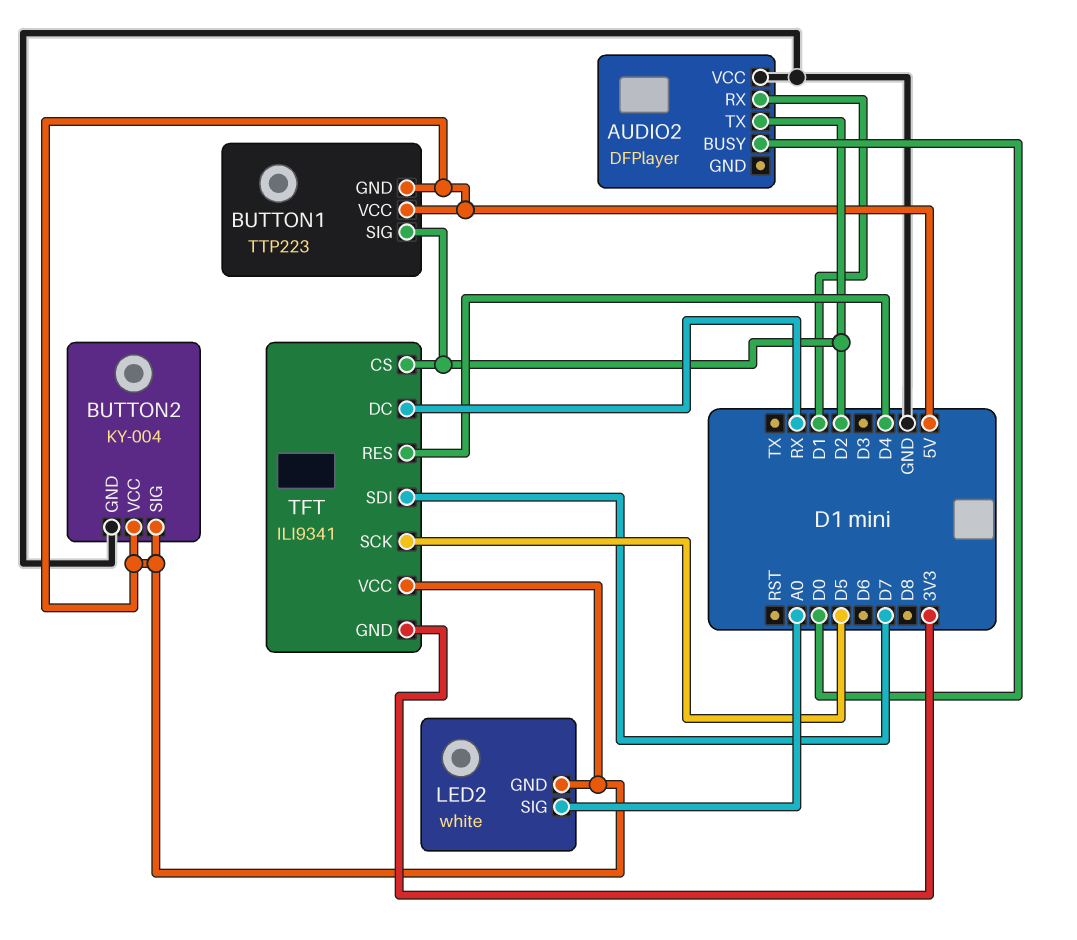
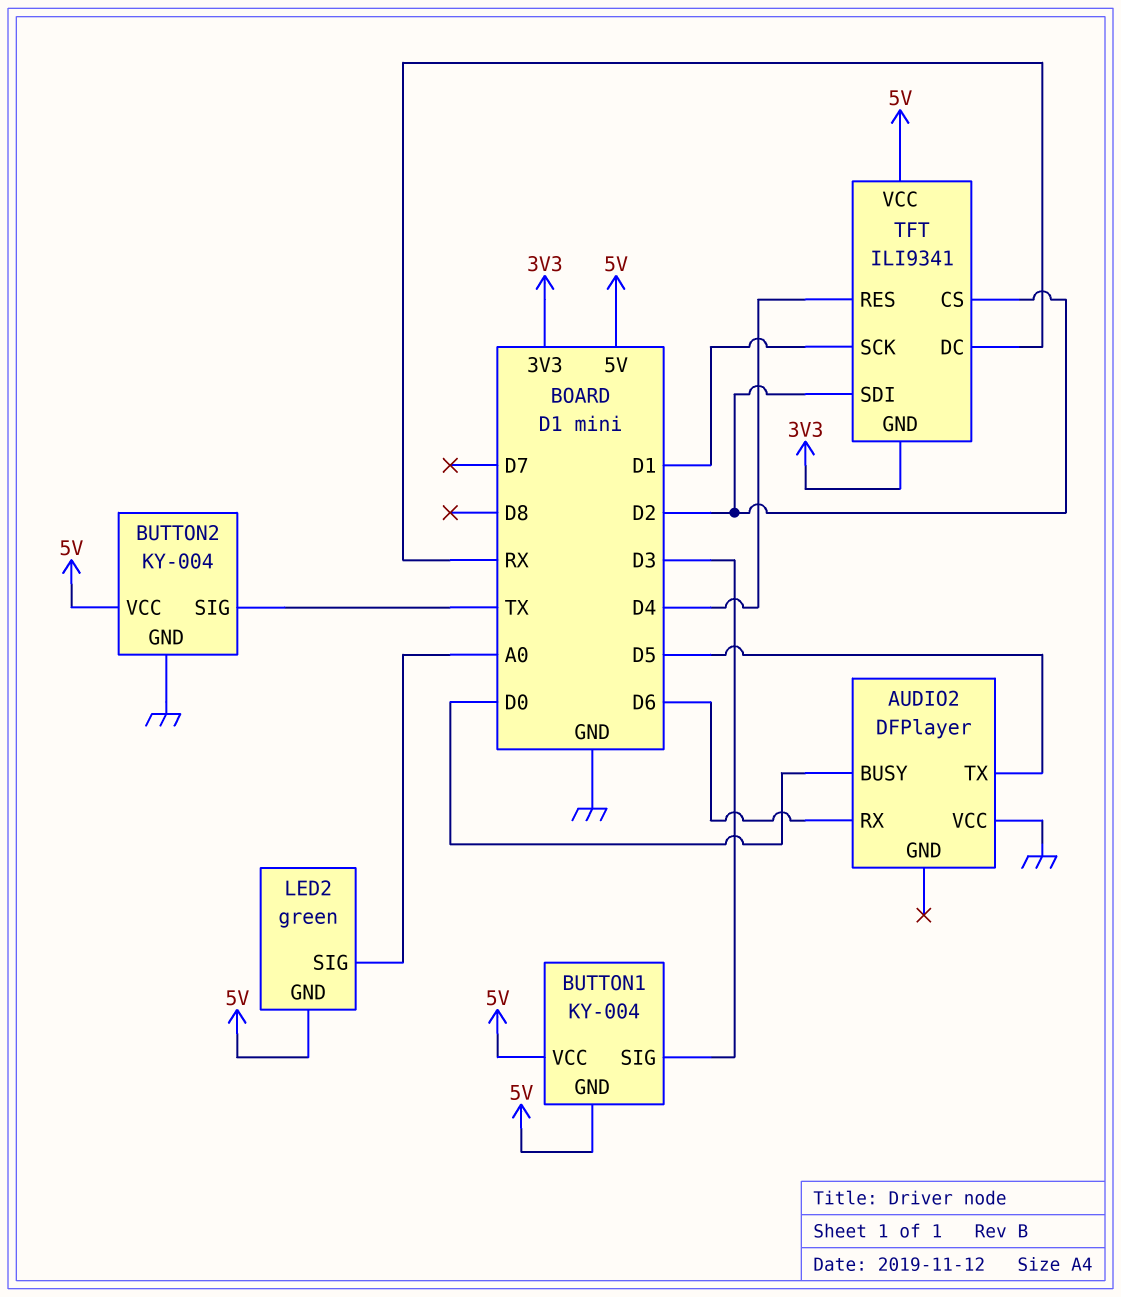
AUDIO2 pin RX: D1 -> D6
AUDIO2 pin TX: D2 -> D5
BUTTON1: TTP223 -> KY-004
BUTTON1 pin SIG: D2 -> D3
BUTTON2 pin SIG: 5V -> TX
LED2: white -> green
TFT pin SCK: D5 -> D1
TFT pin SDI: D7 -> D2

